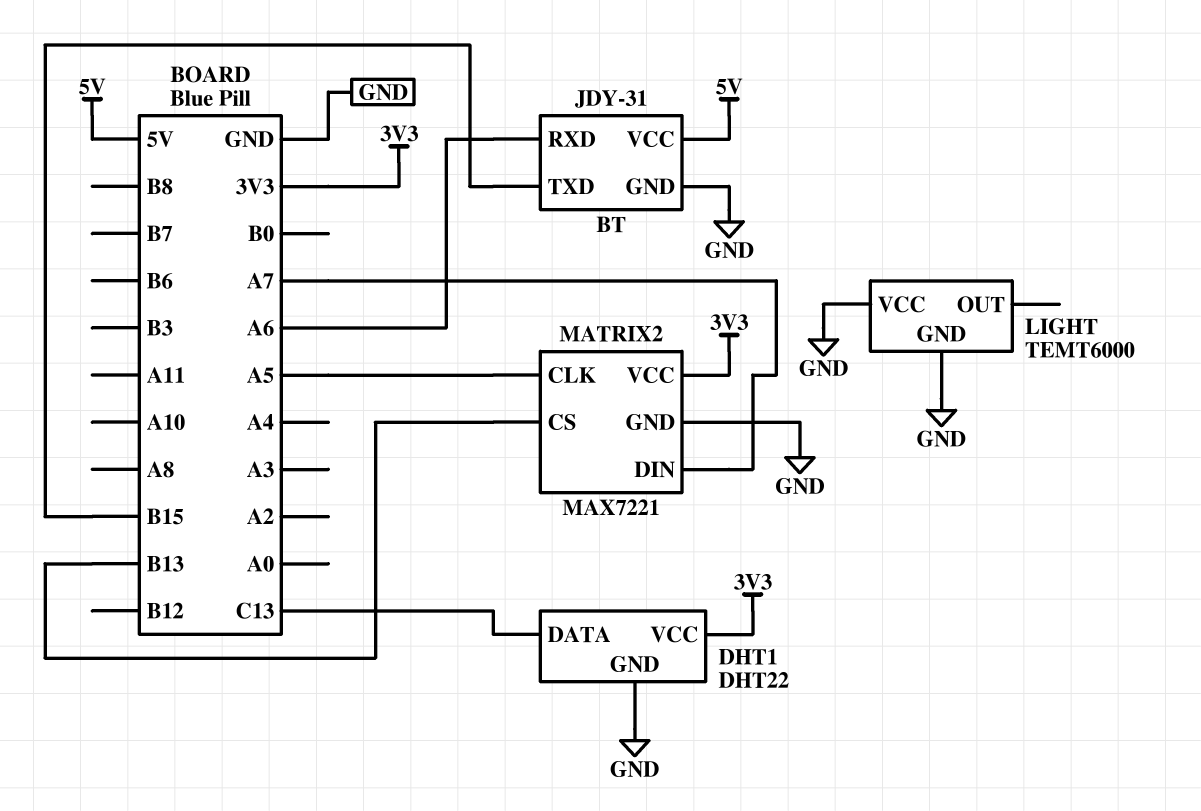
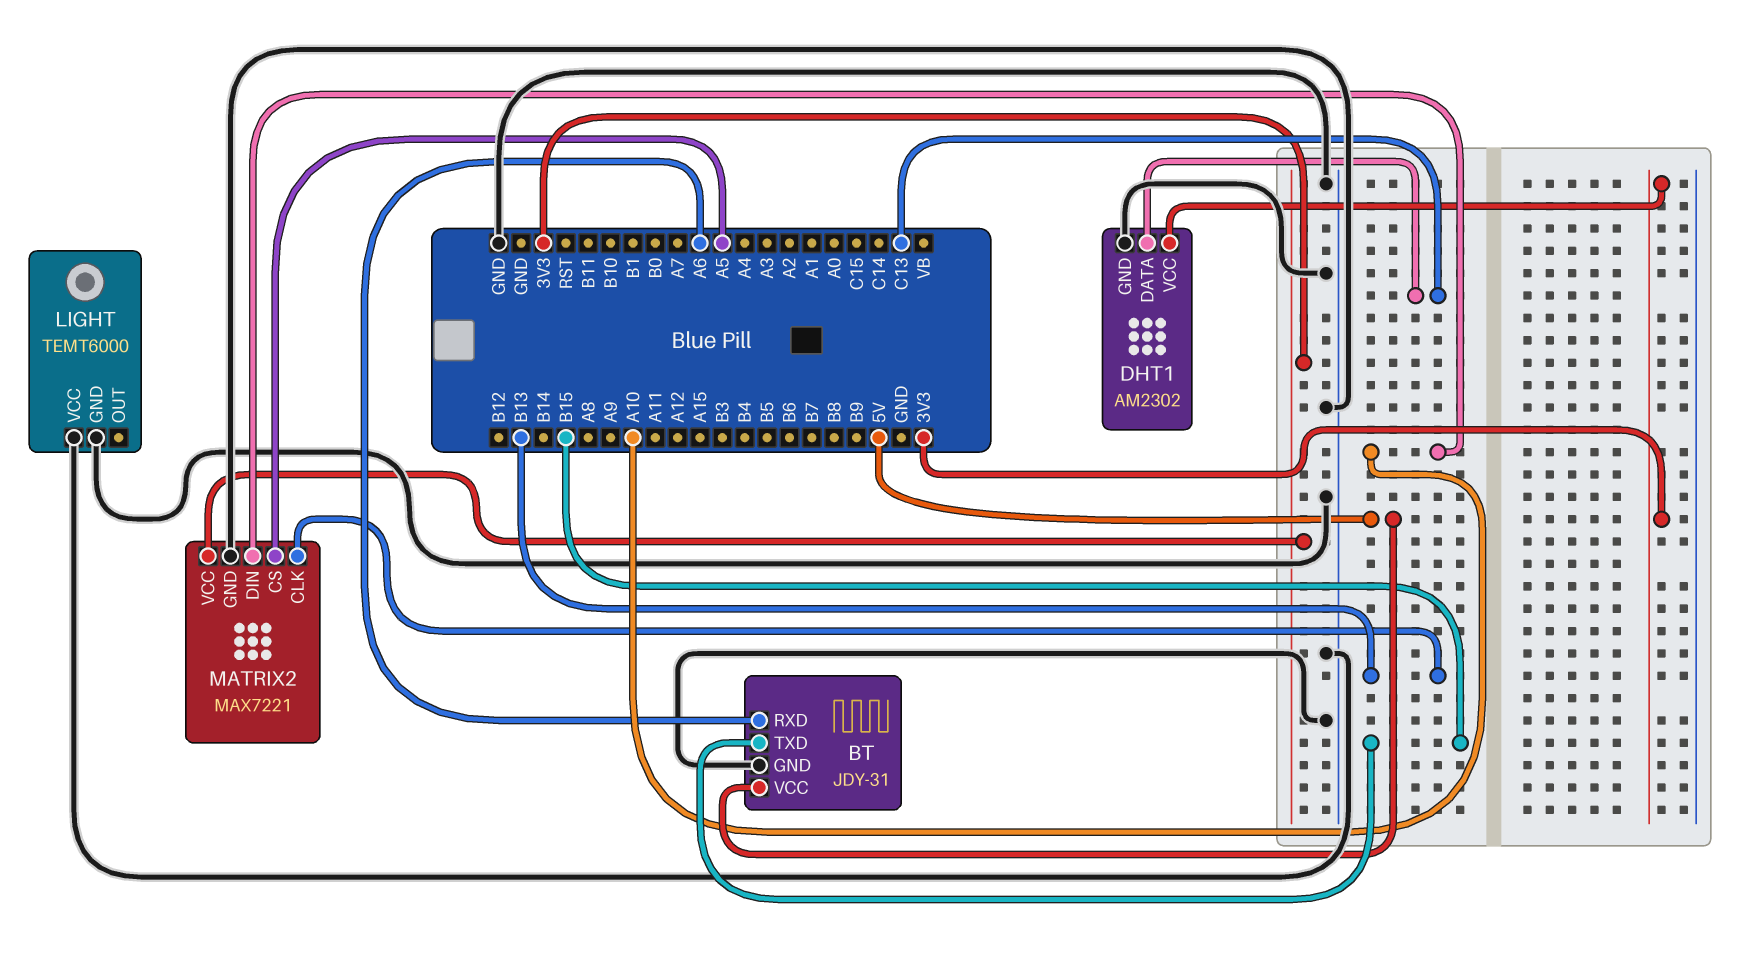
DHT1: DHT22 -> AM2302
MATRIX2 pin CLK: A5 -> B13
MATRIX2 pin CS: B13 -> A5
MATRIX2 pin DIN: A7 -> A10

